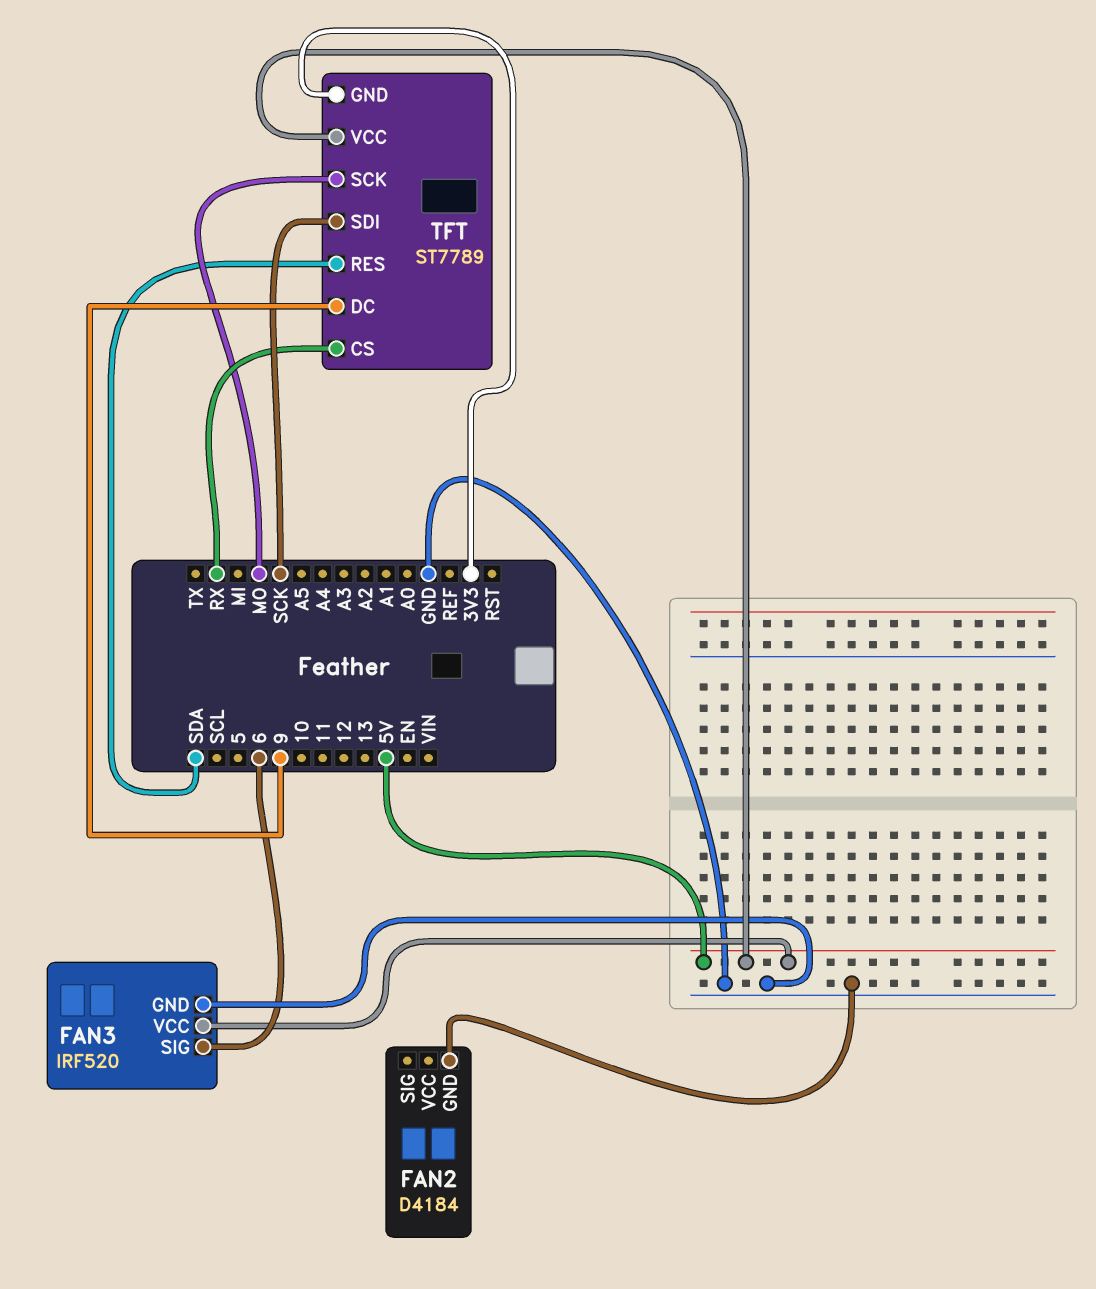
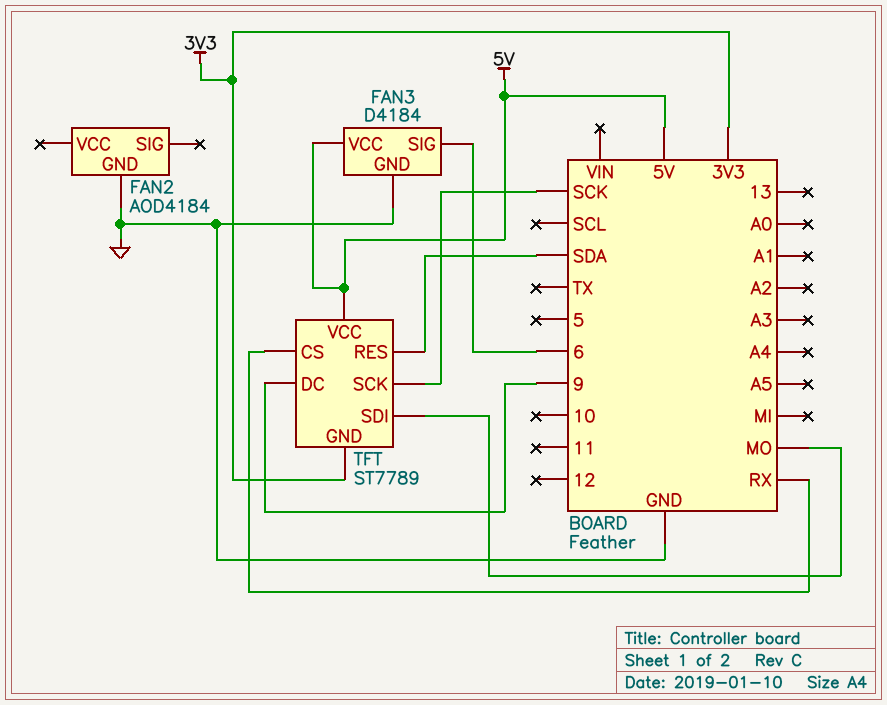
FAN2: D4184 -> AOD4184
FAN3: IRF520 -> D4184
TFT pin SCK: MO -> SCK
TFT pin SDI: SCK -> MO

